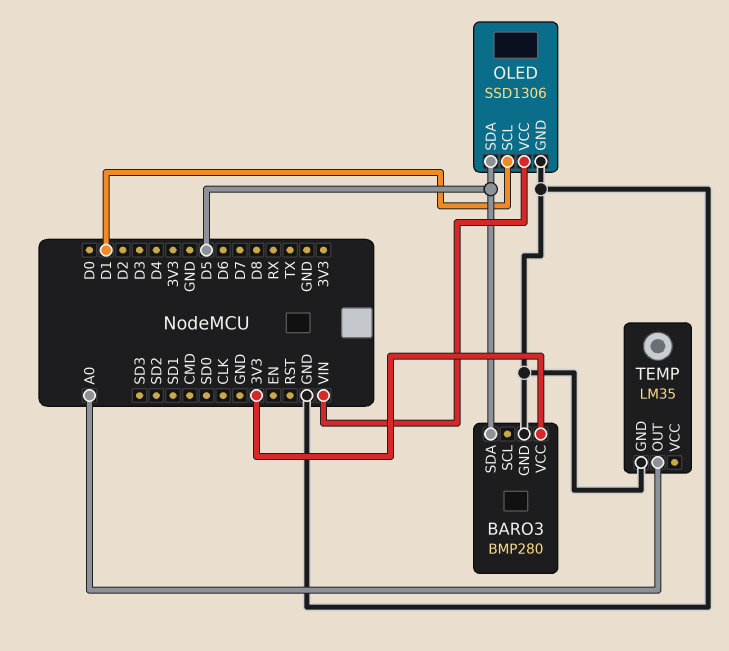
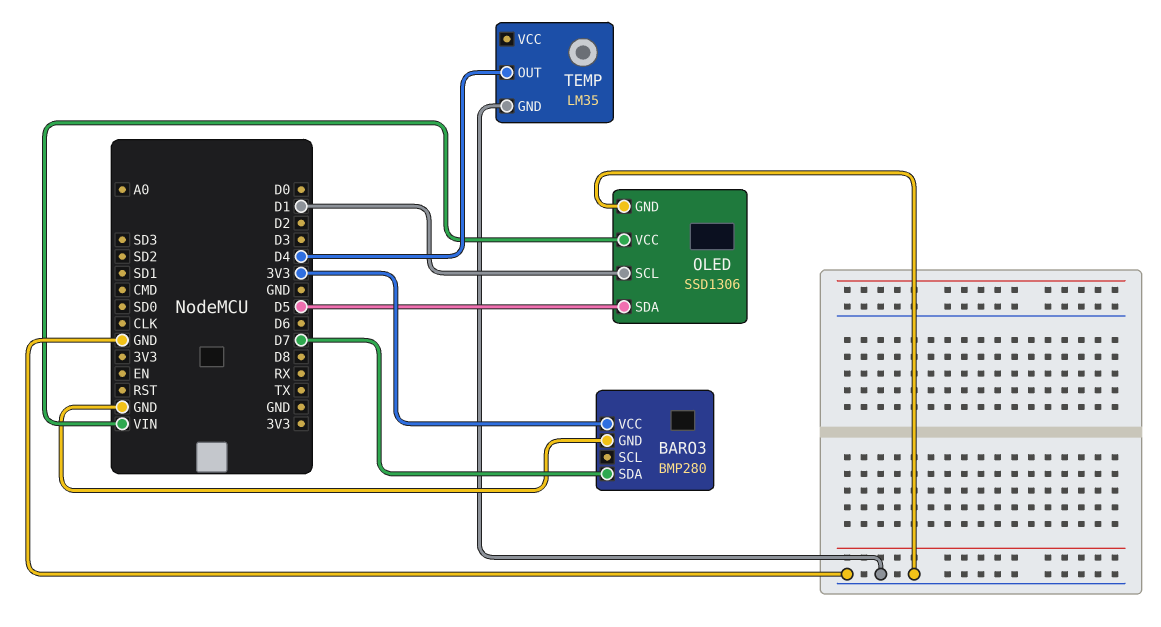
BARO3 pin SDA: D5 -> D7
TEMP pin OUT: A0 -> D4

